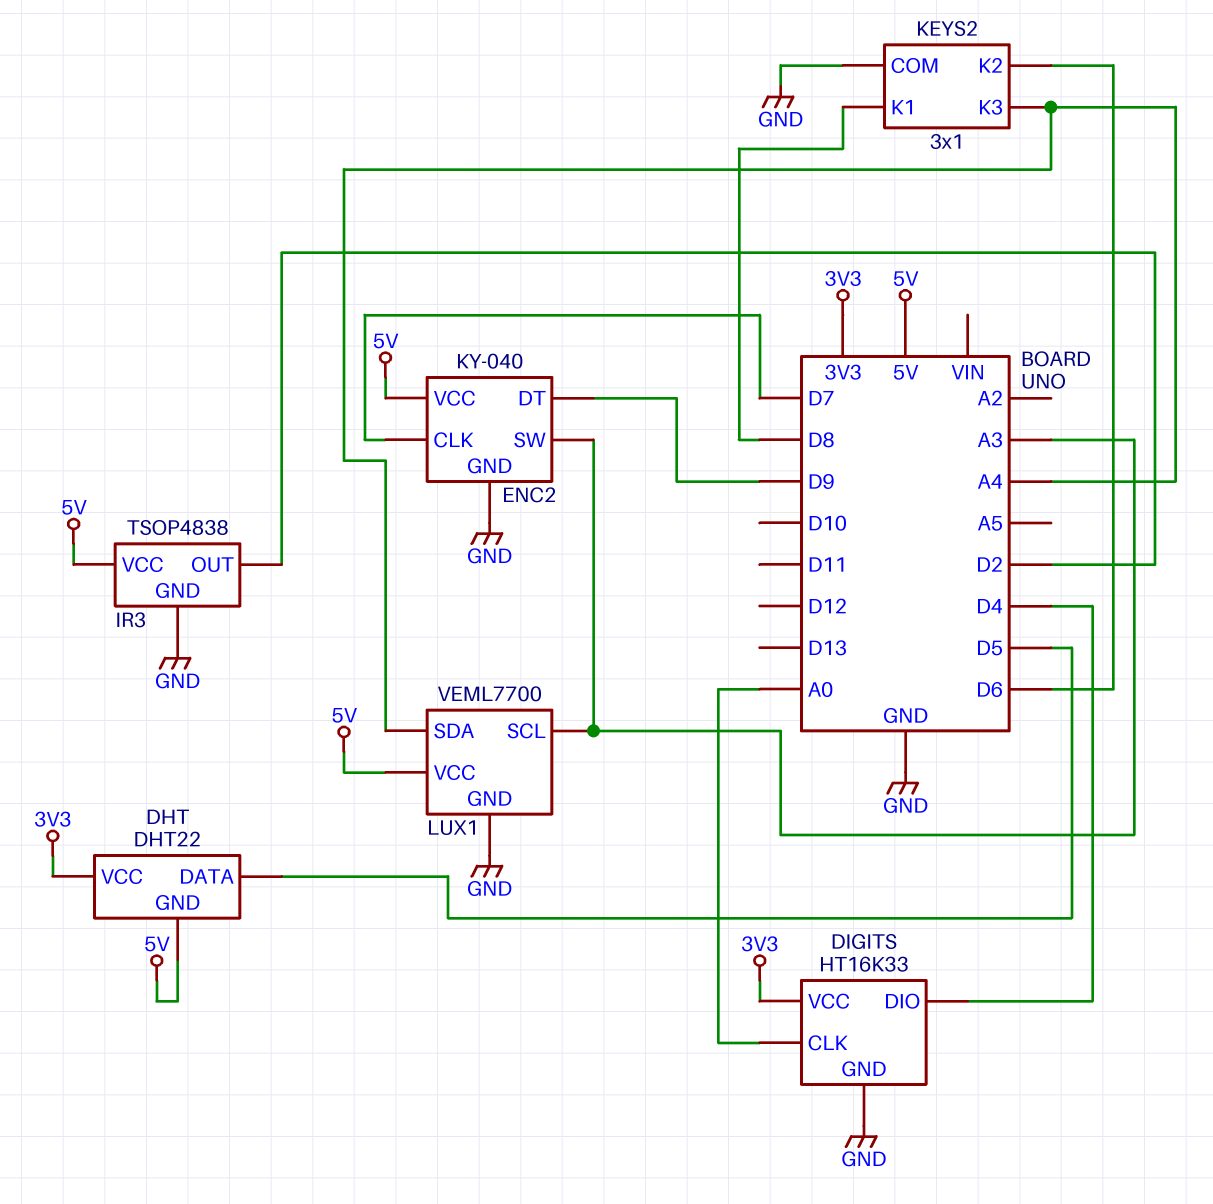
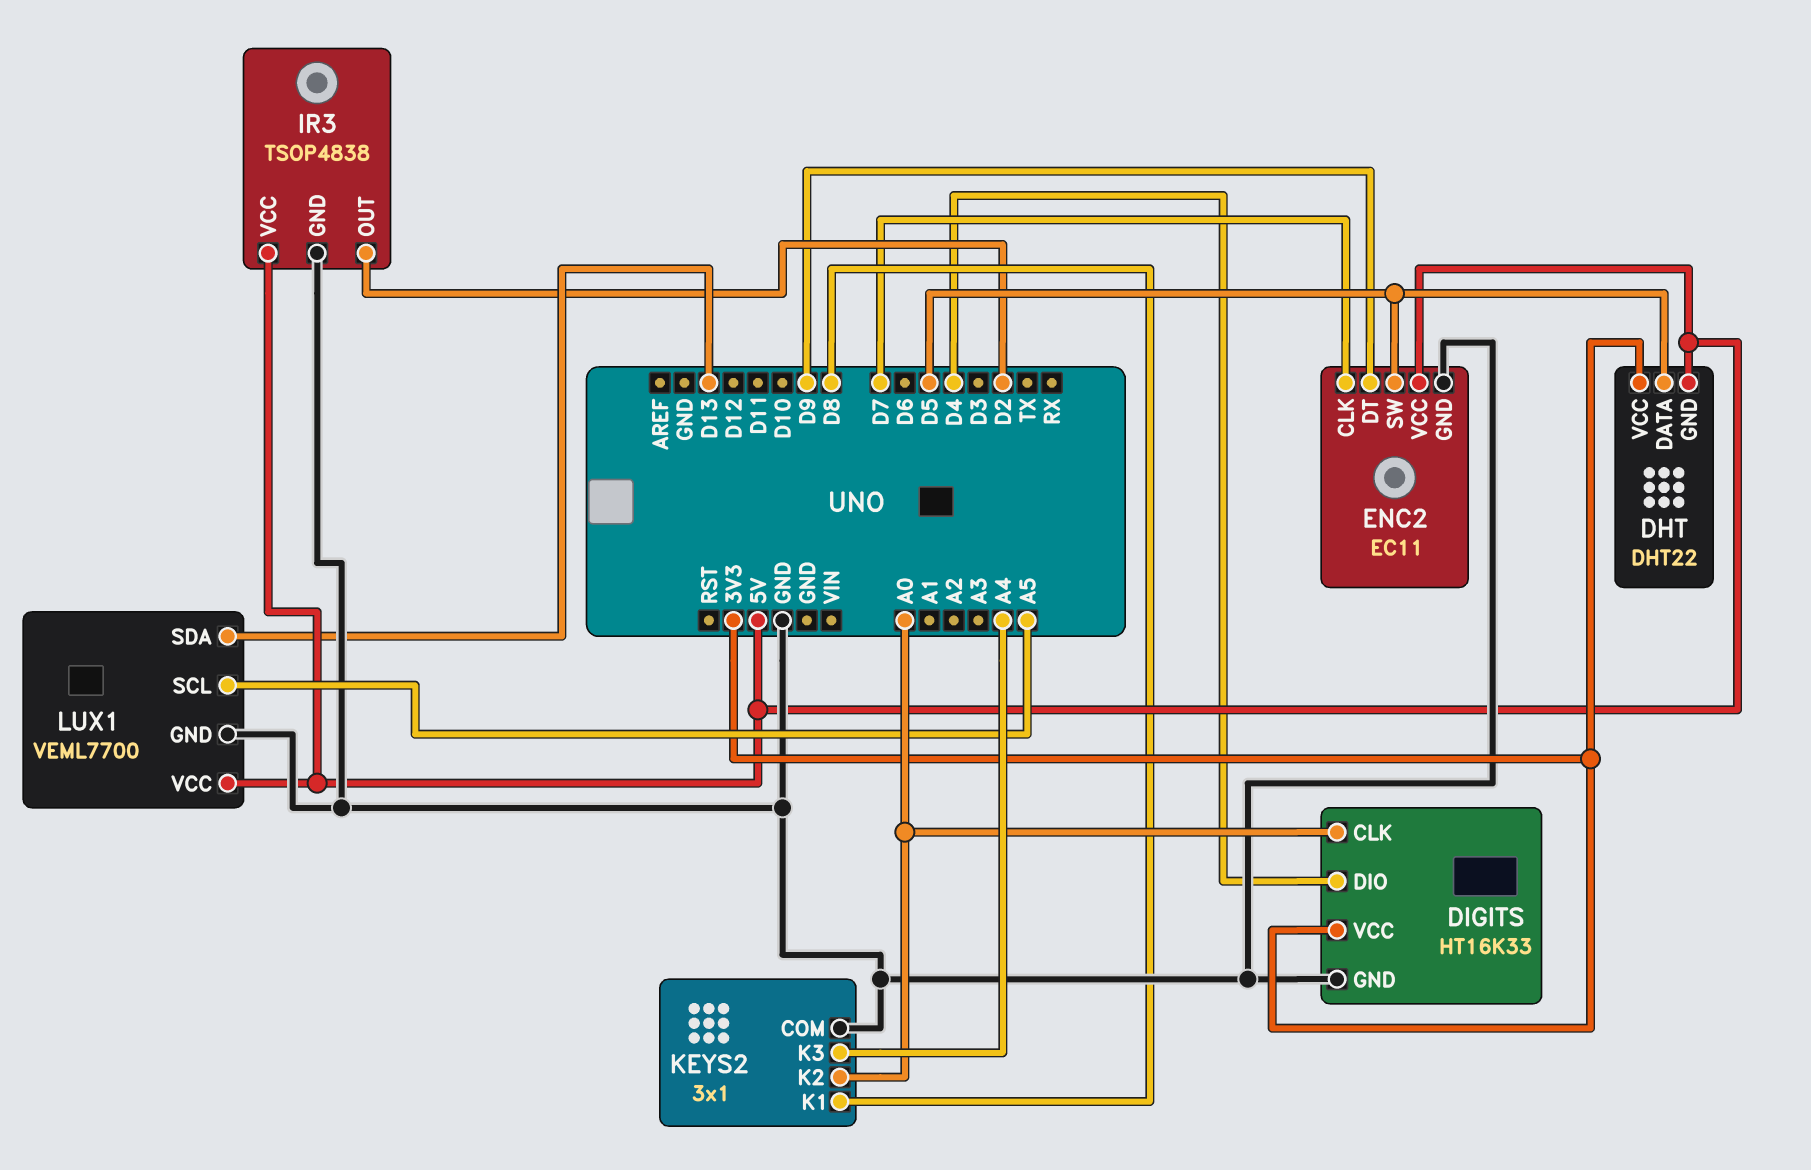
ENC2: KY-040 -> EC11
ENC2 pin SW: A3 -> D5
KEYS2 pin K2: D6 -> A0
LUX1 pin SCL: A3 -> A5
LUX1 pin SDA: A4 -> D13

